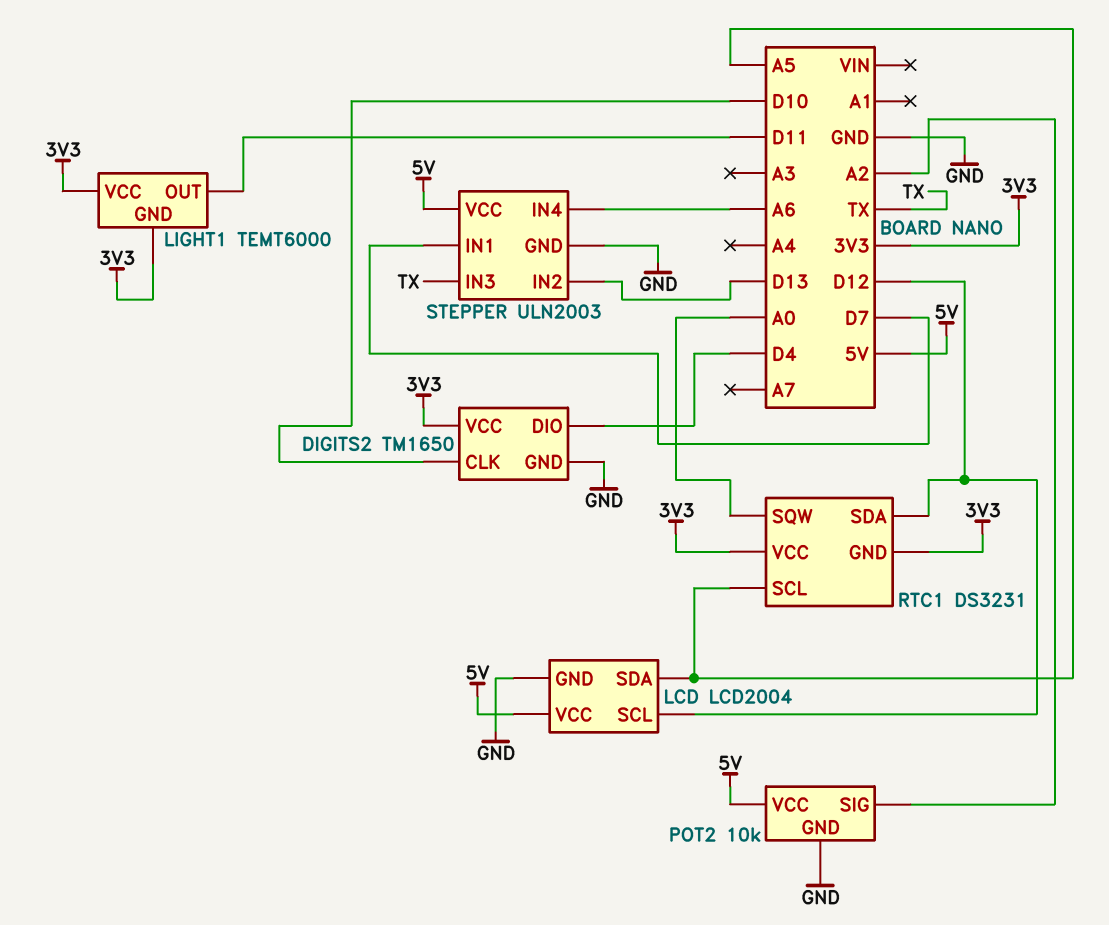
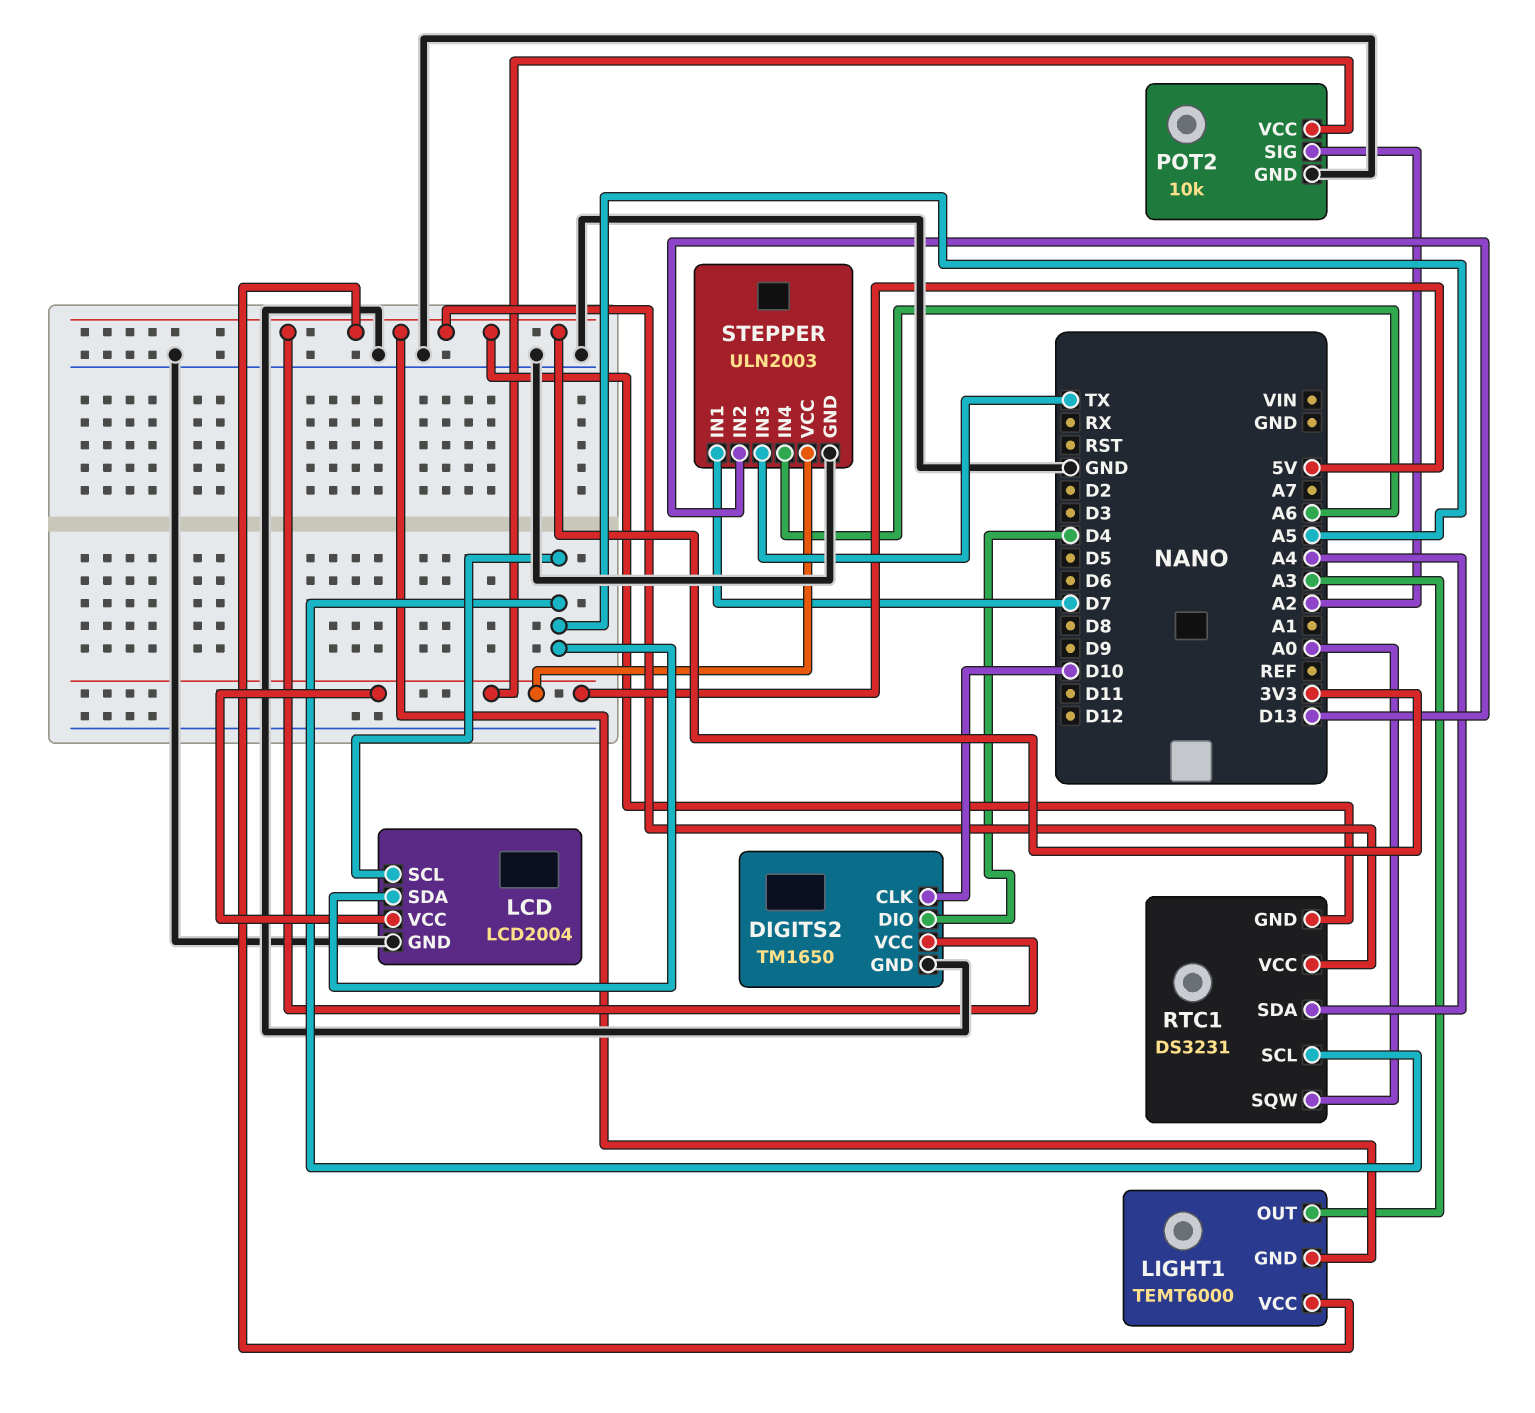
LCD pin SCL: D12 -> A5
LIGHT1 pin OUT: D11 -> A3
RTC1 pin SDA: D12 -> A4

